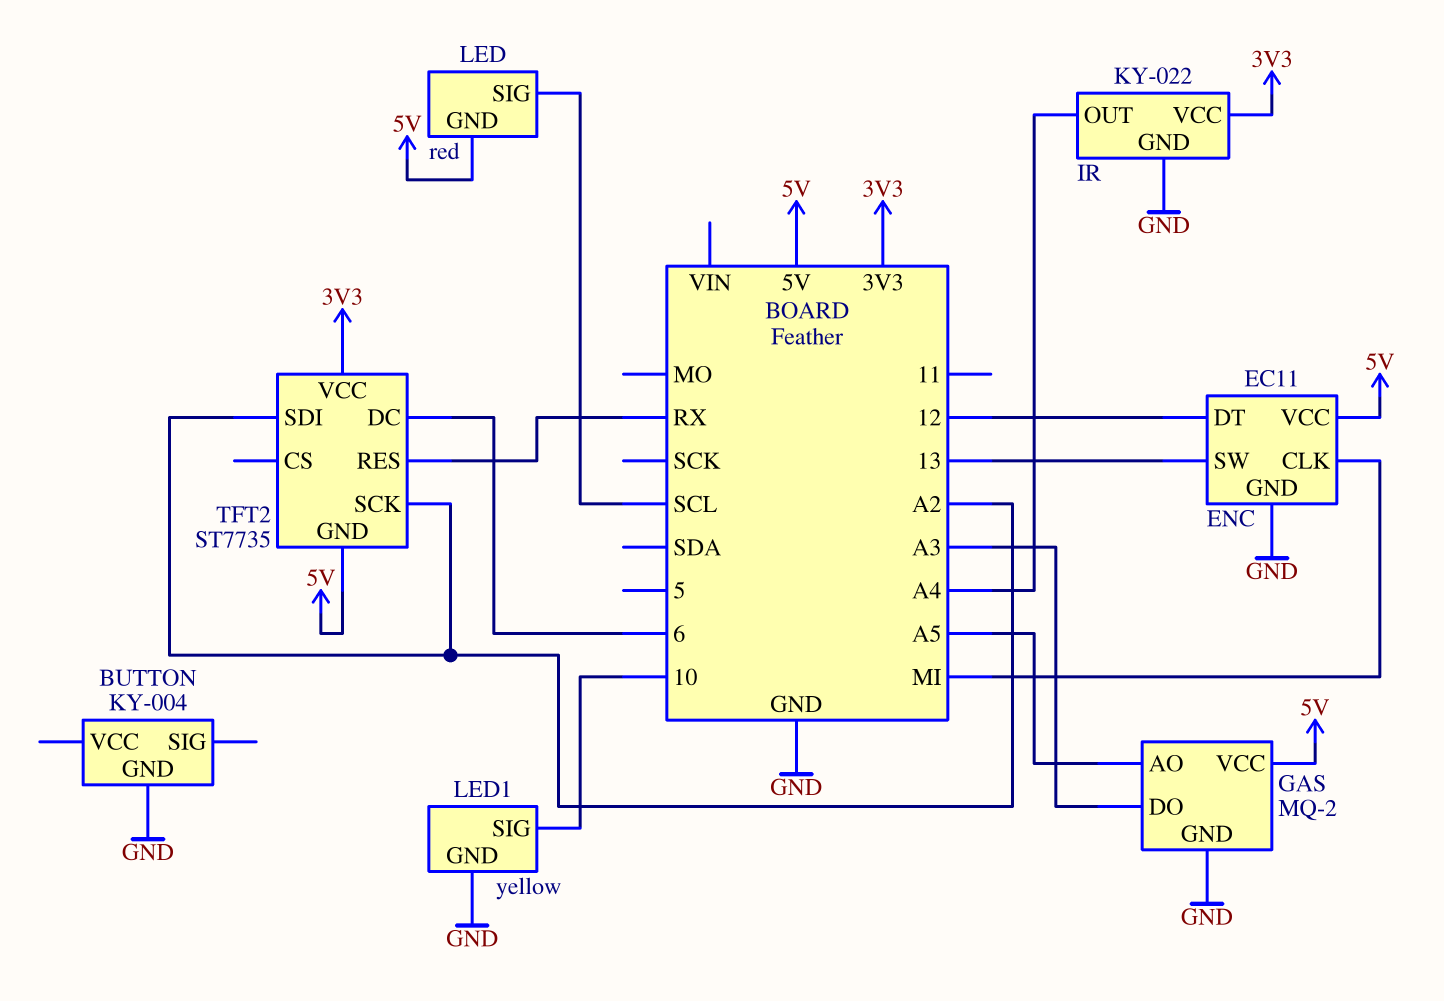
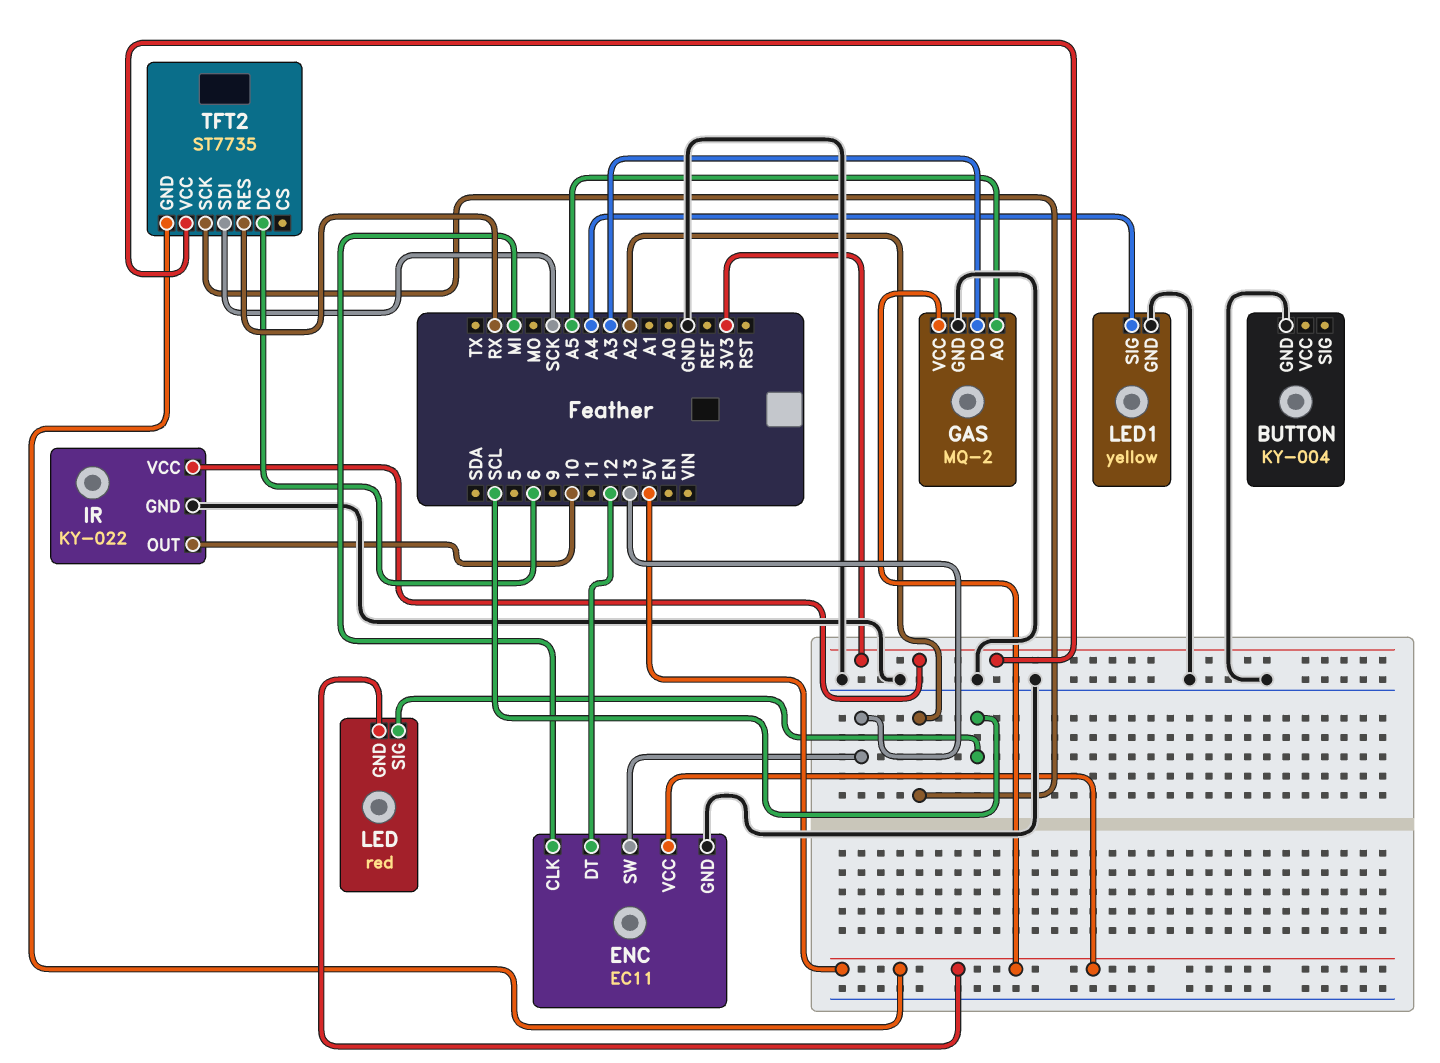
IR pin OUT: A4 -> 10
LED1 pin SIG: 10 -> A4
TFT2 pin SDI: A2 -> SCK

